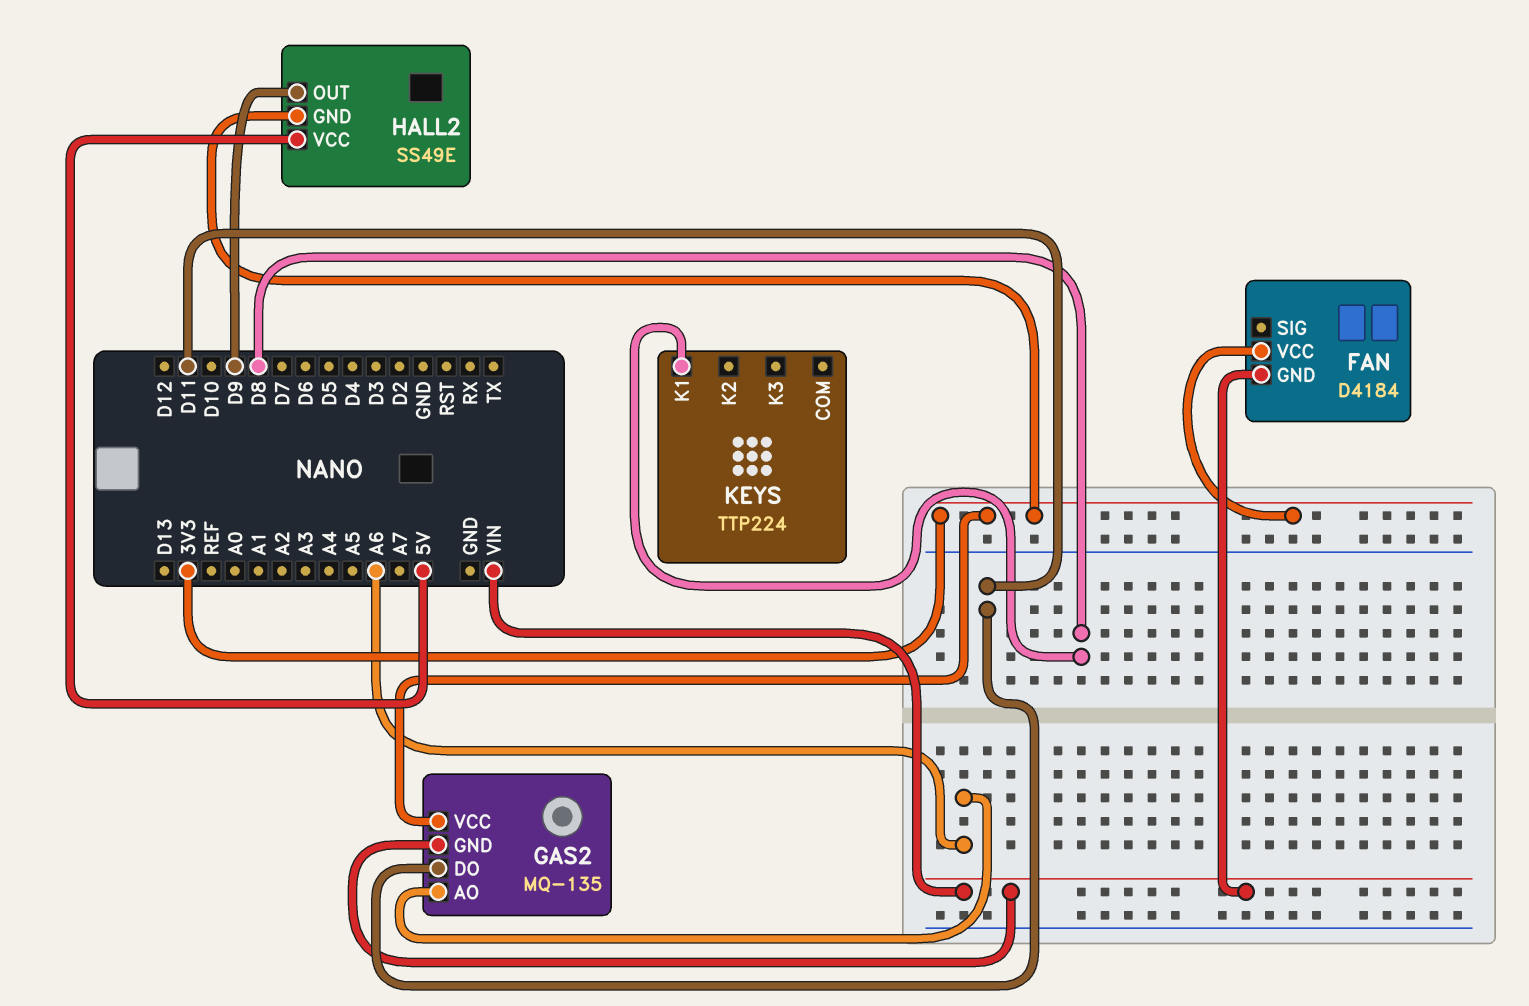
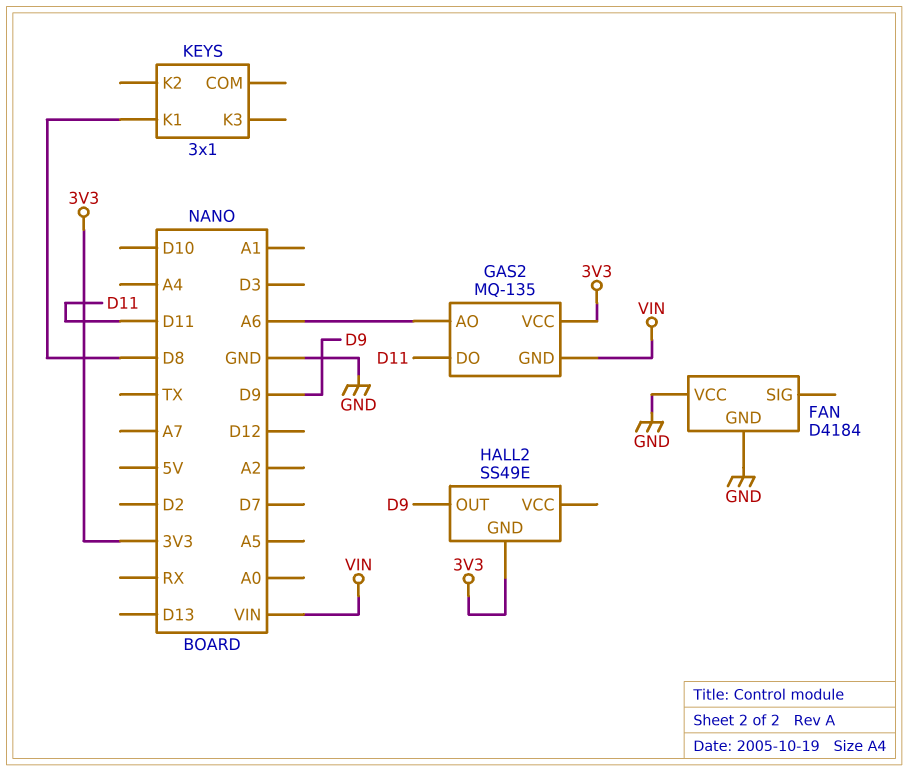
FAN pin GND: VIN -> GND
FAN pin VCC: 3V3 -> GND
HALL2 pin VCC: 5V -> none
KEYS: TTP224 -> 3x1

